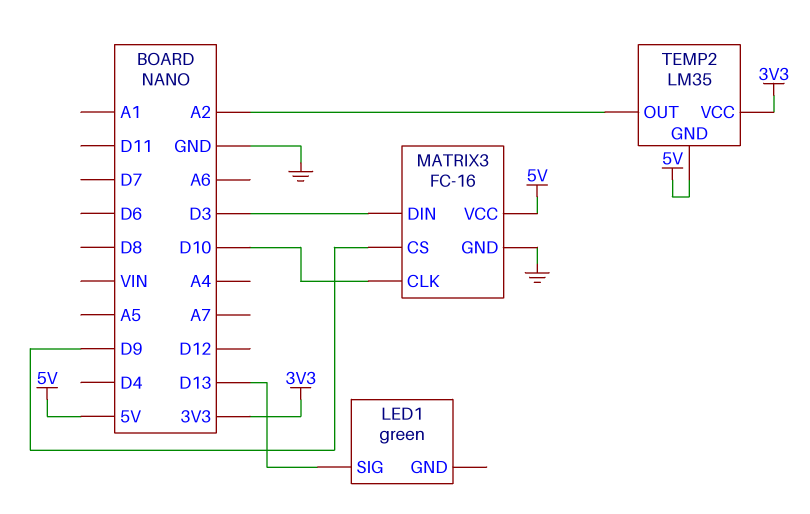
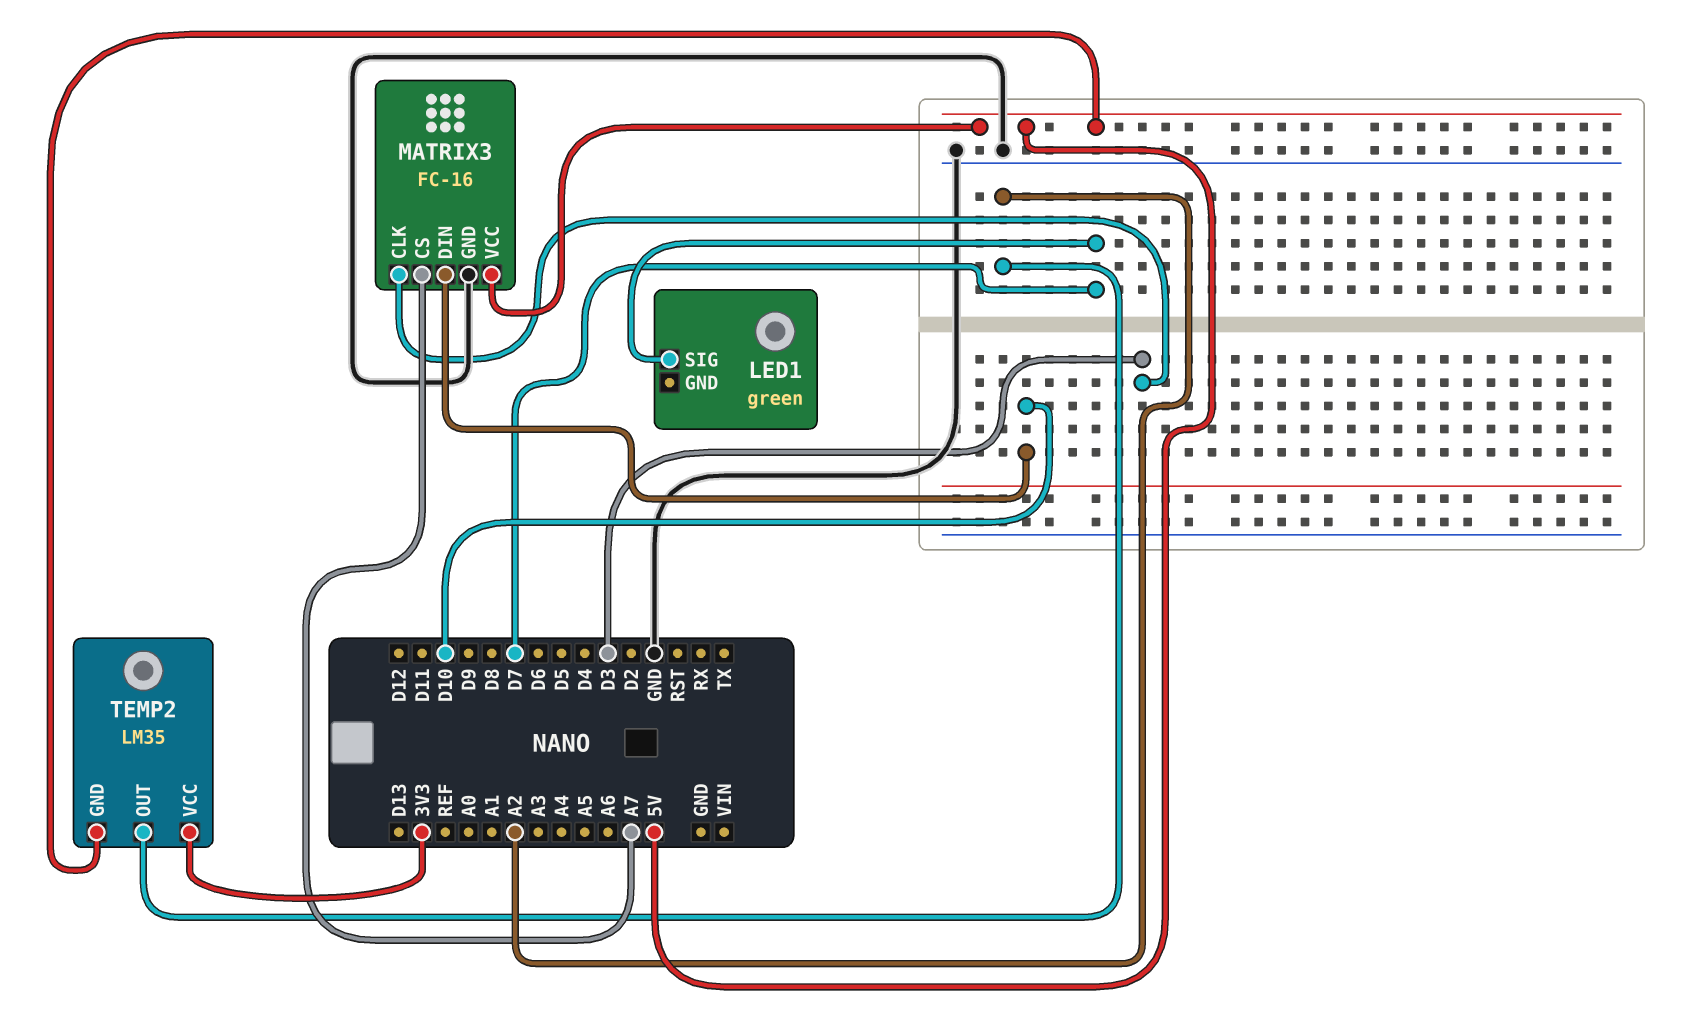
LED1 pin SIG: D13 -> D7
MATRIX3 pin CLK: D10 -> D3
MATRIX3 pin CS: D9 -> A7
MATRIX3 pin DIN: D3 -> D10

